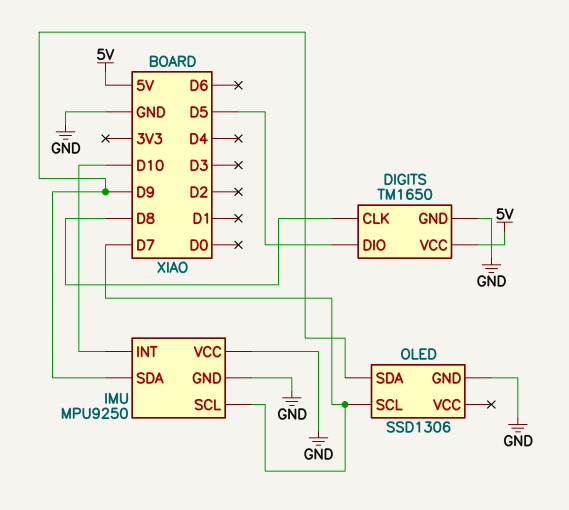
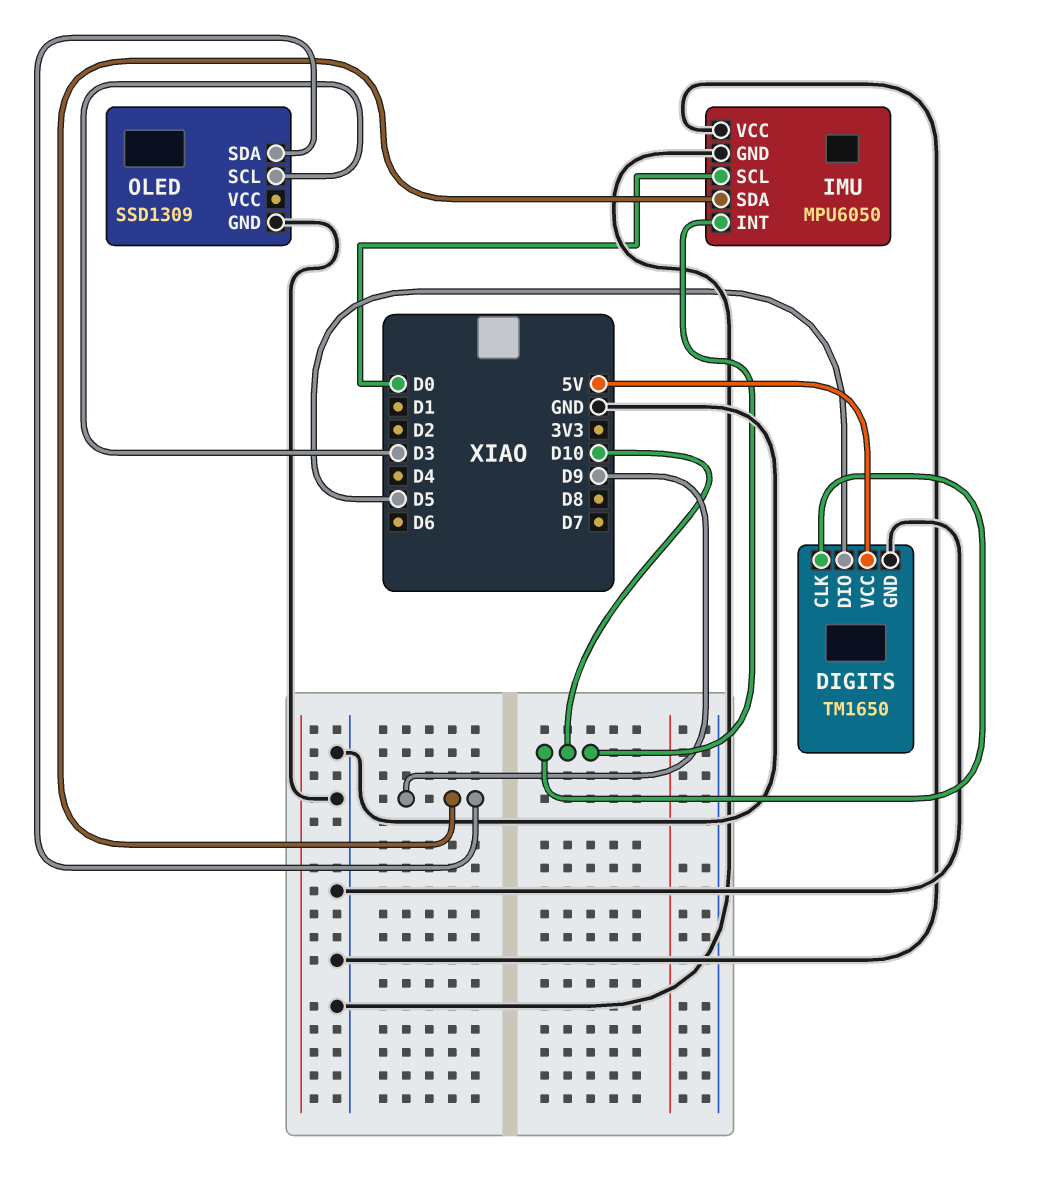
DIGITS pin CLK: D8 -> D10
IMU: MPU9250 -> MPU6050
IMU pin SCL: D7 -> D0
OLED: SSD1306 -> SSD1309
OLED pin SCL: D7 -> D3

